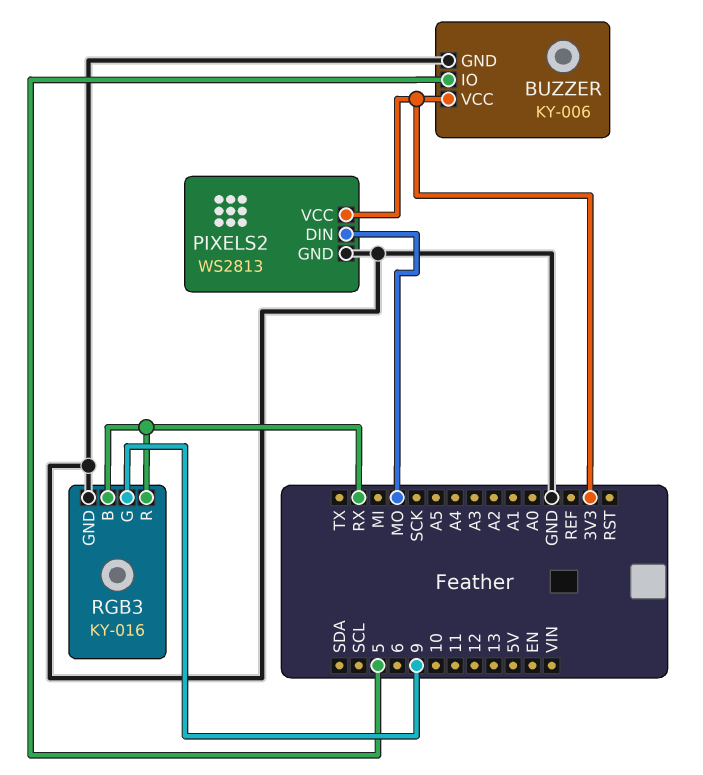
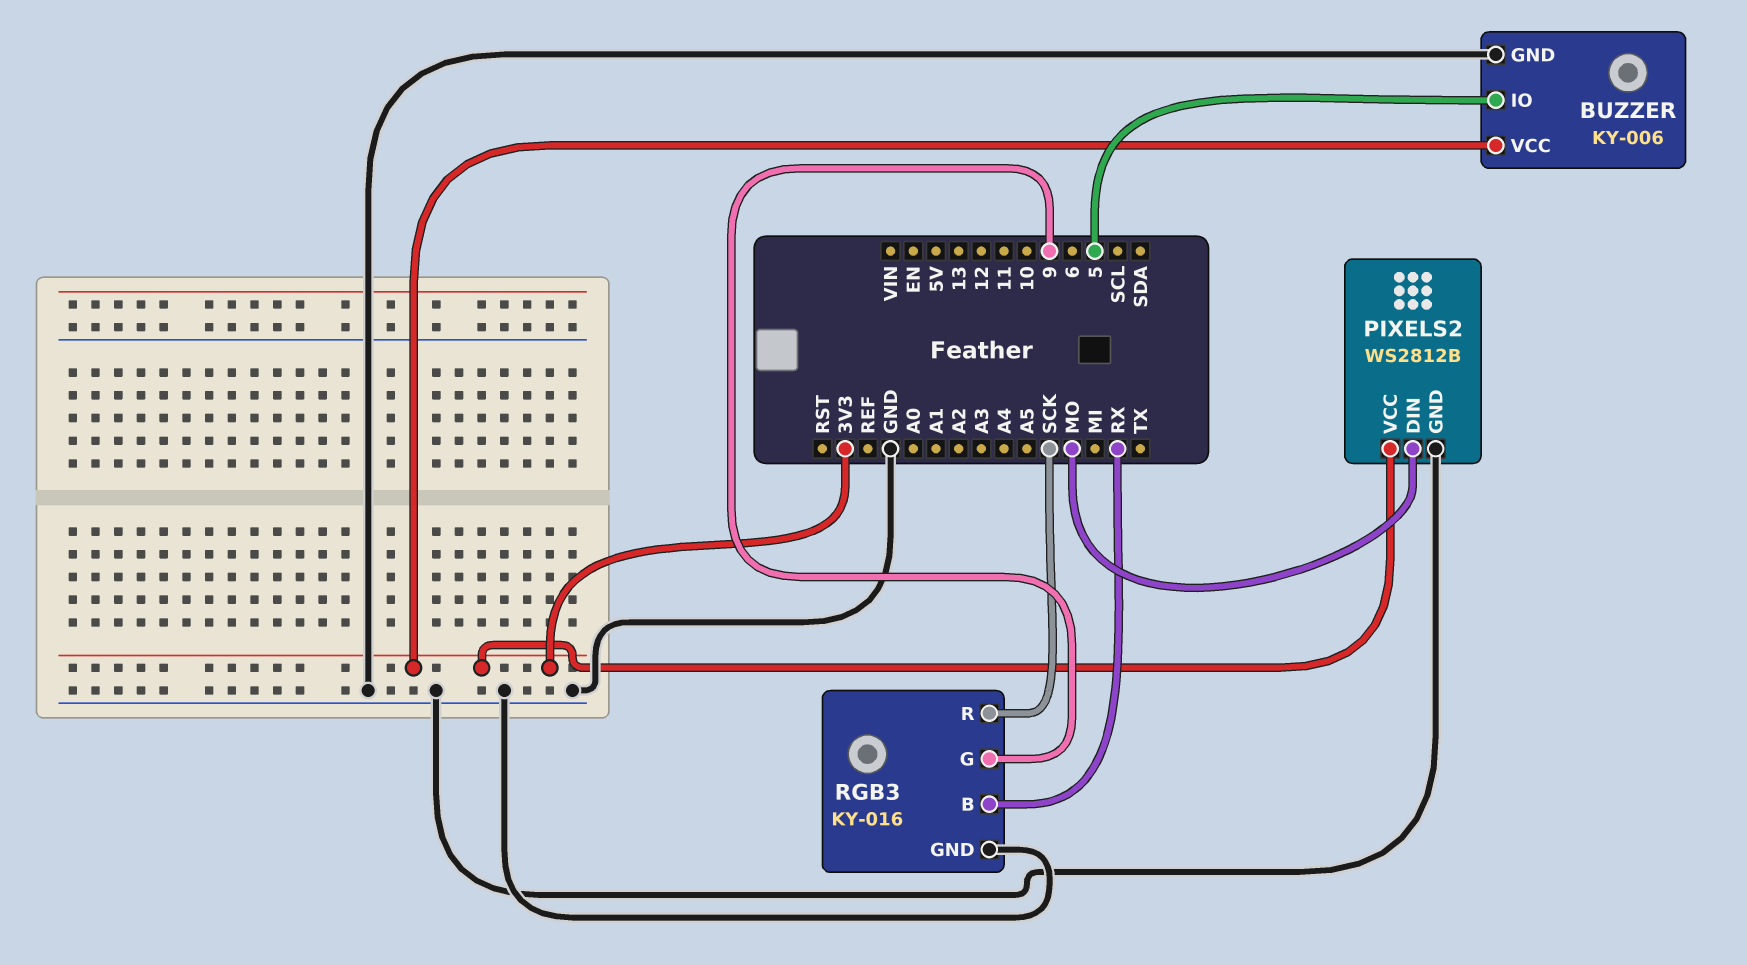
PIXELS2: WS2813 -> WS2812B
RGB3 pin R: RX -> SCK

